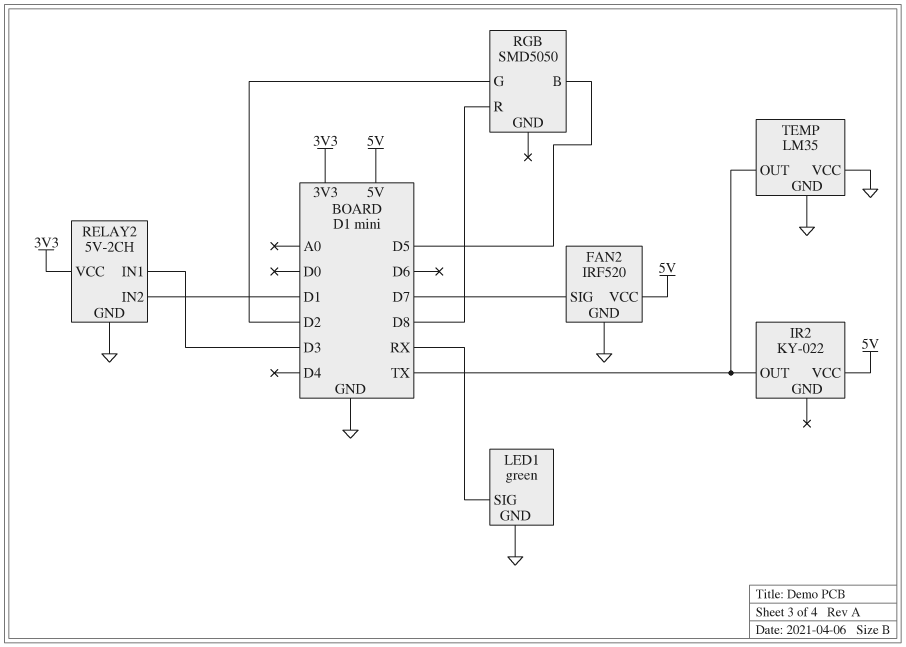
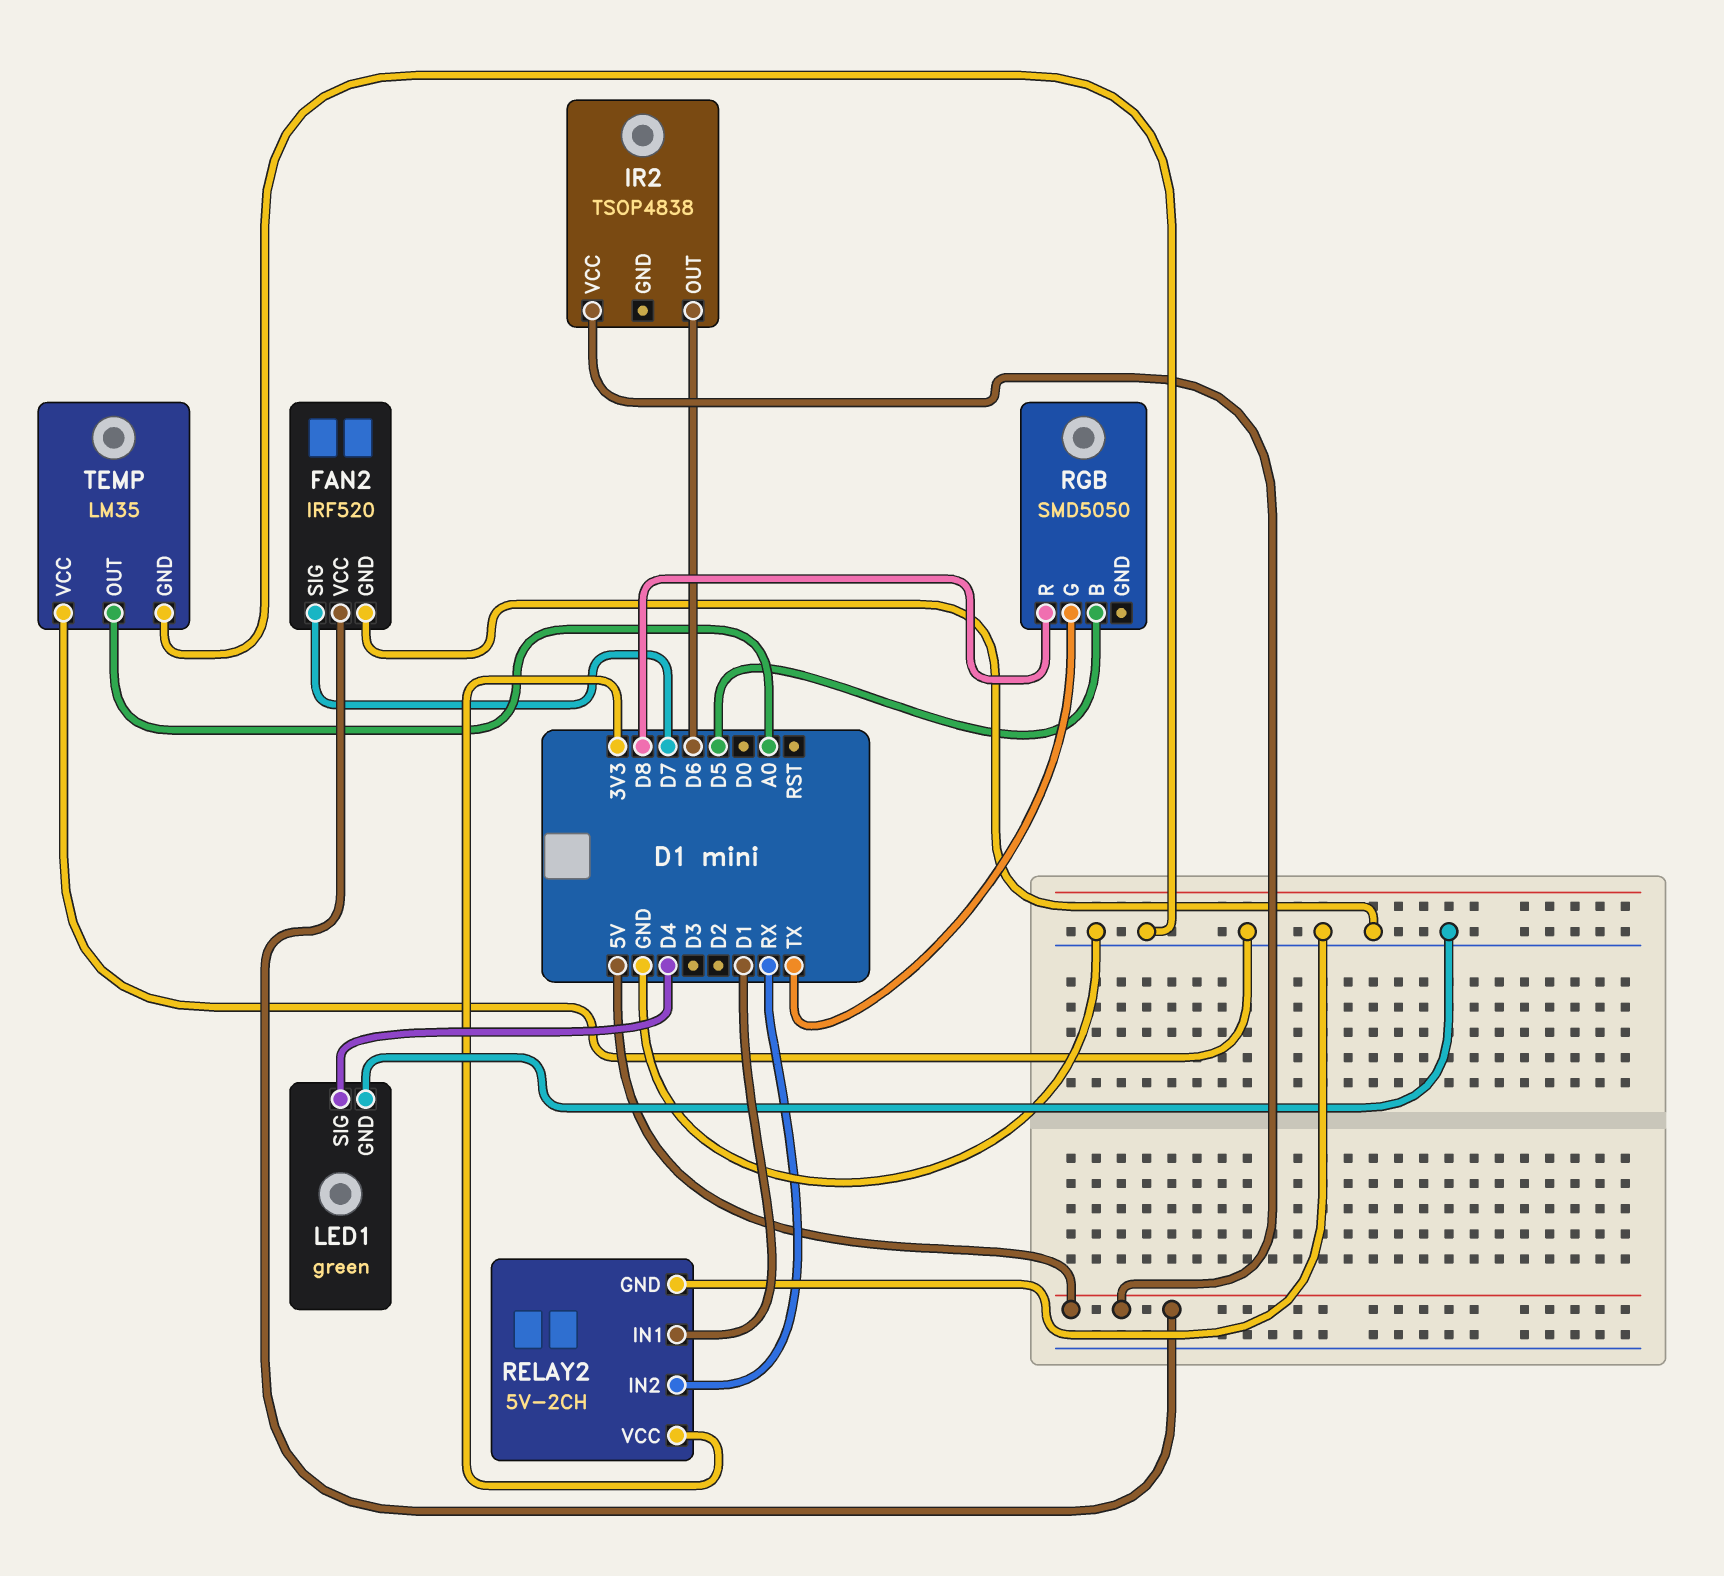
IR2: KY-022 -> TSOP4838
IR2 pin OUT: TX -> D6
LED1 pin SIG: RX -> D4
RELAY2 pin IN1: D3 -> D1
RELAY2 pin IN2: D1 -> RX
RGB pin G: D2 -> TX
TEMP pin OUT: TX -> A0

